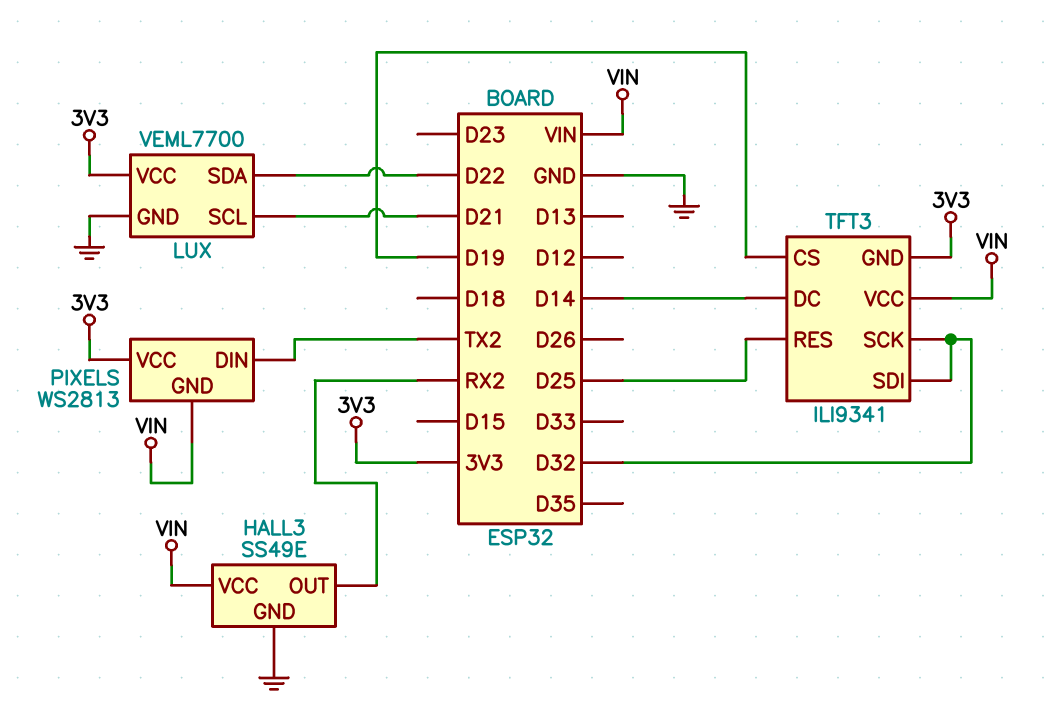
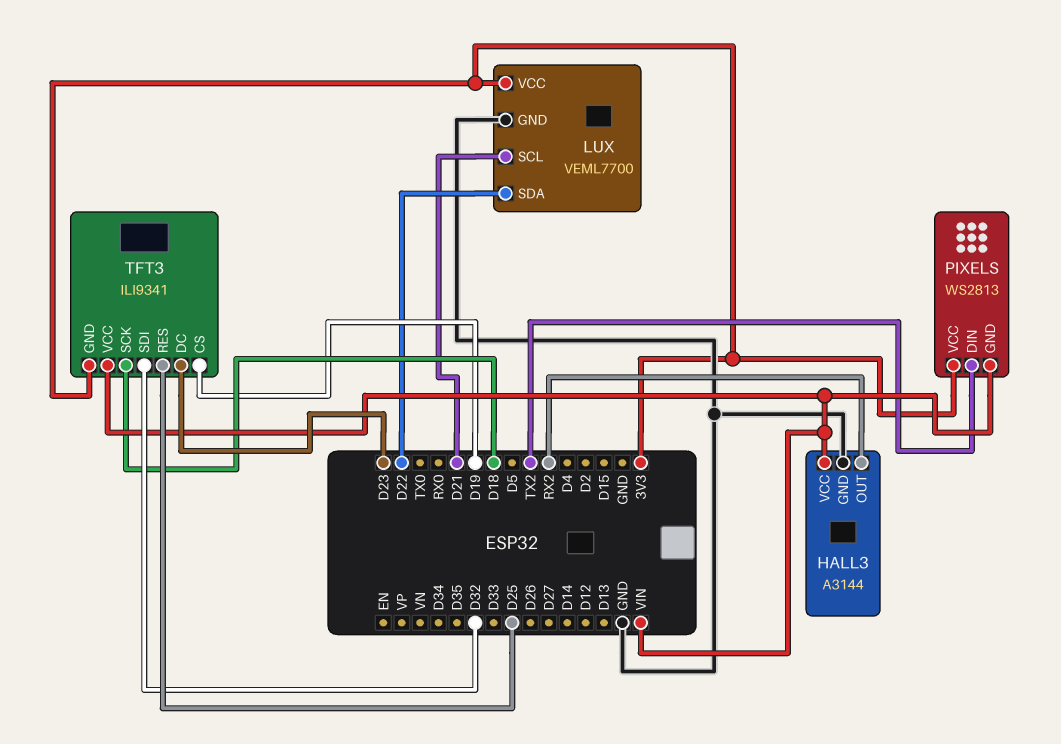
HALL3: SS49E -> A3144
TFT3 pin DC: D14 -> D23
TFT3 pin SCK: D32 -> D18

